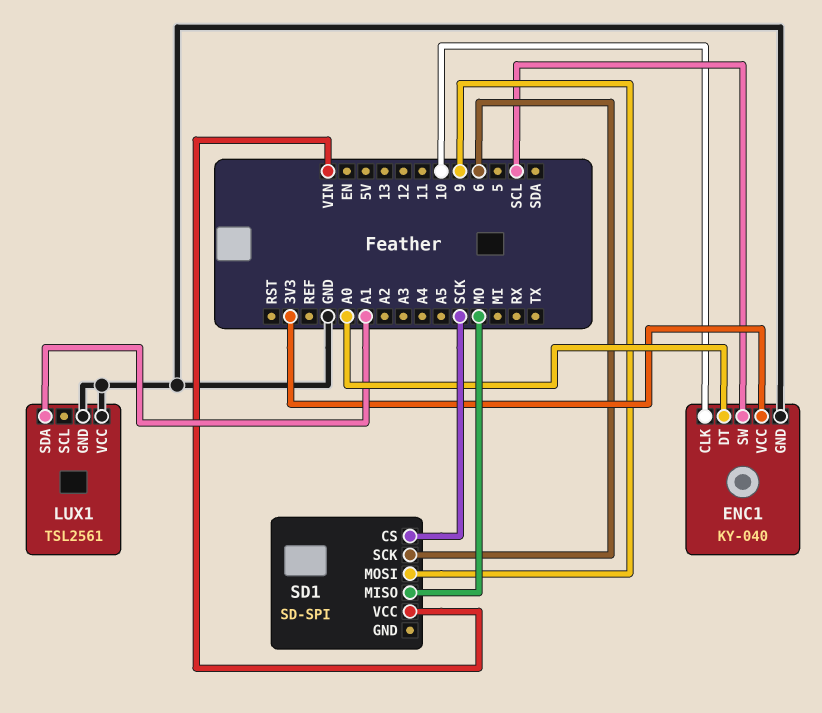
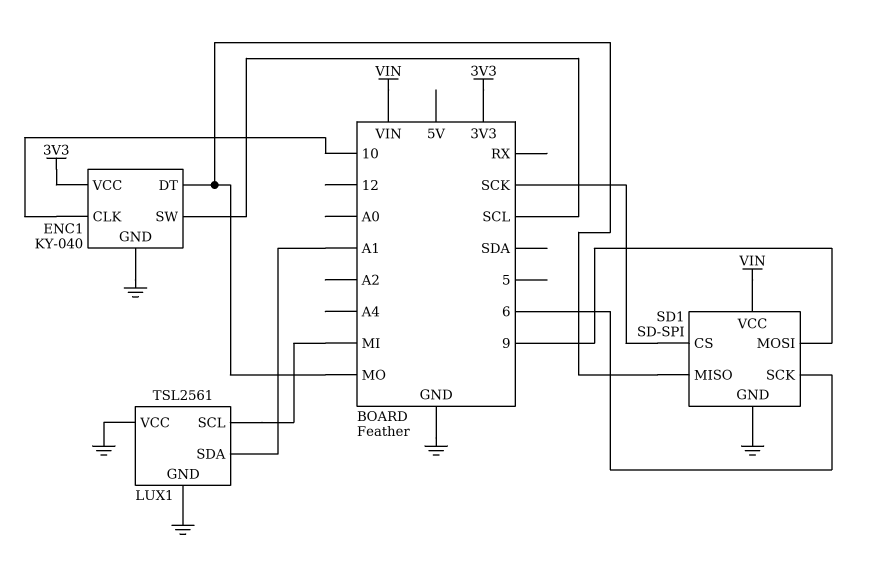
ENC1 pin DT: A0 -> MO
LUX1 pin SCL: none -> MI
SD1 pin GND: none -> GND

